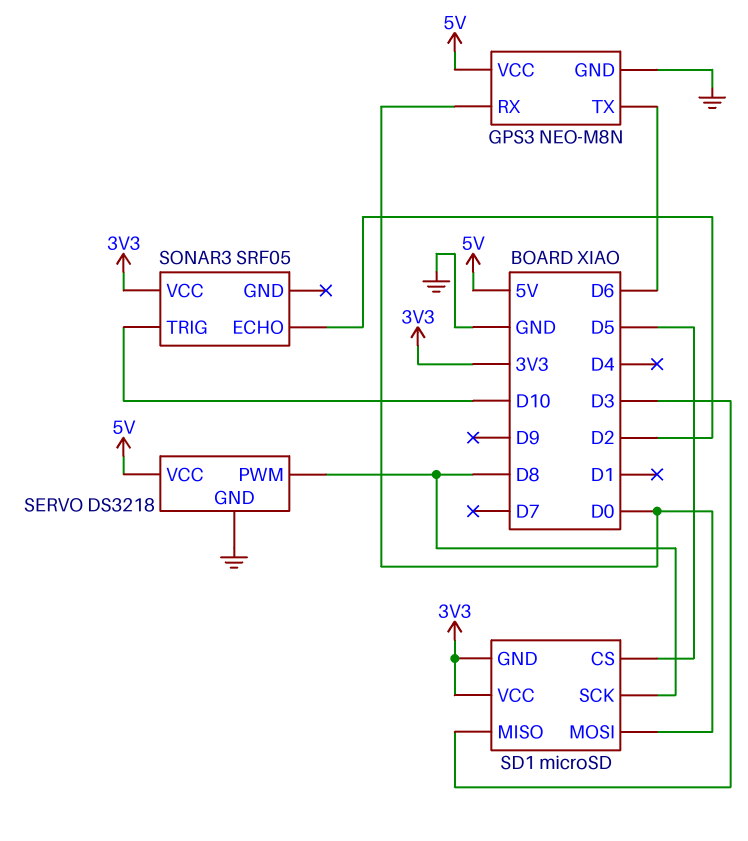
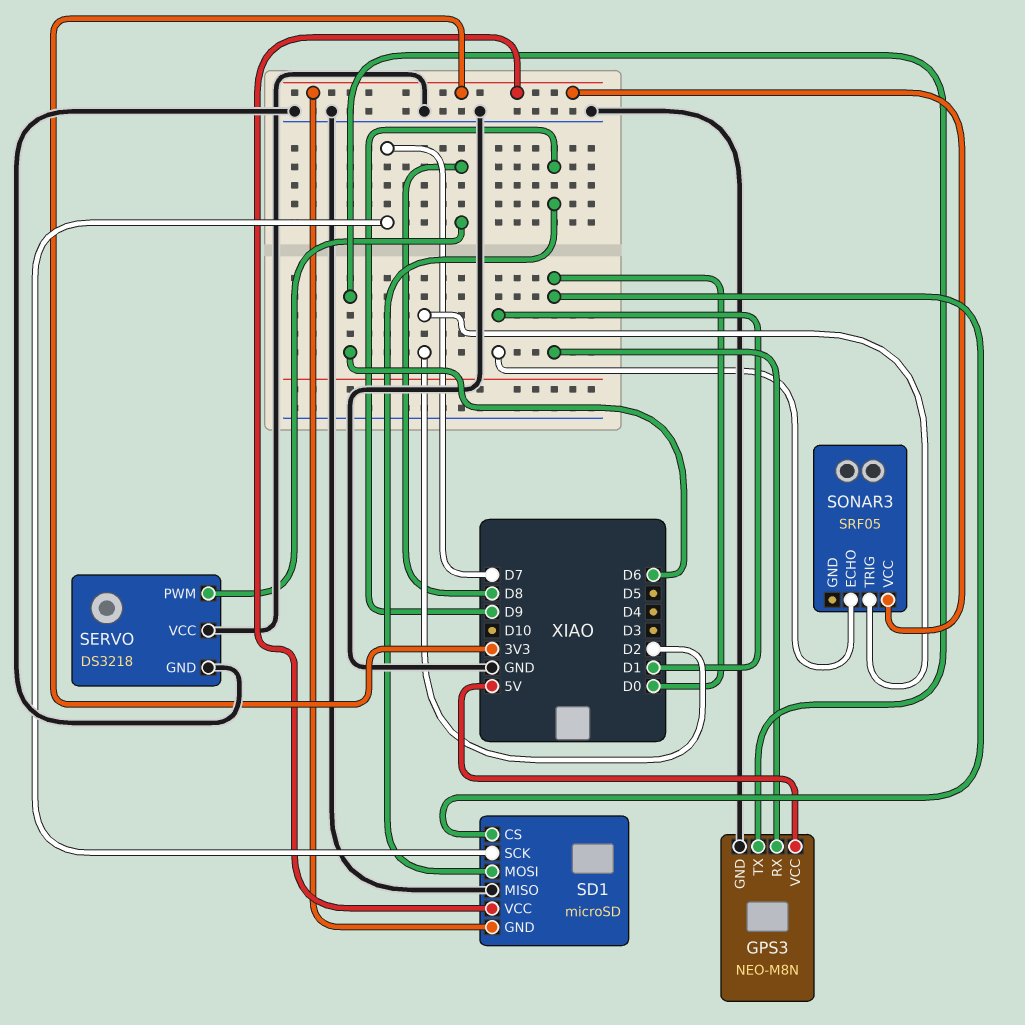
SD1 pin CS: D5 -> D0
SD1 pin MISO: D3 -> GND
SD1 pin MOSI: D0 -> D9
SD1 pin SCK: D8 -> D7
SERVO pin VCC: 5V -> GND
SONAR3 pin ECHO: D2 -> D1
SONAR3 pin TRIG: D10 -> D2

